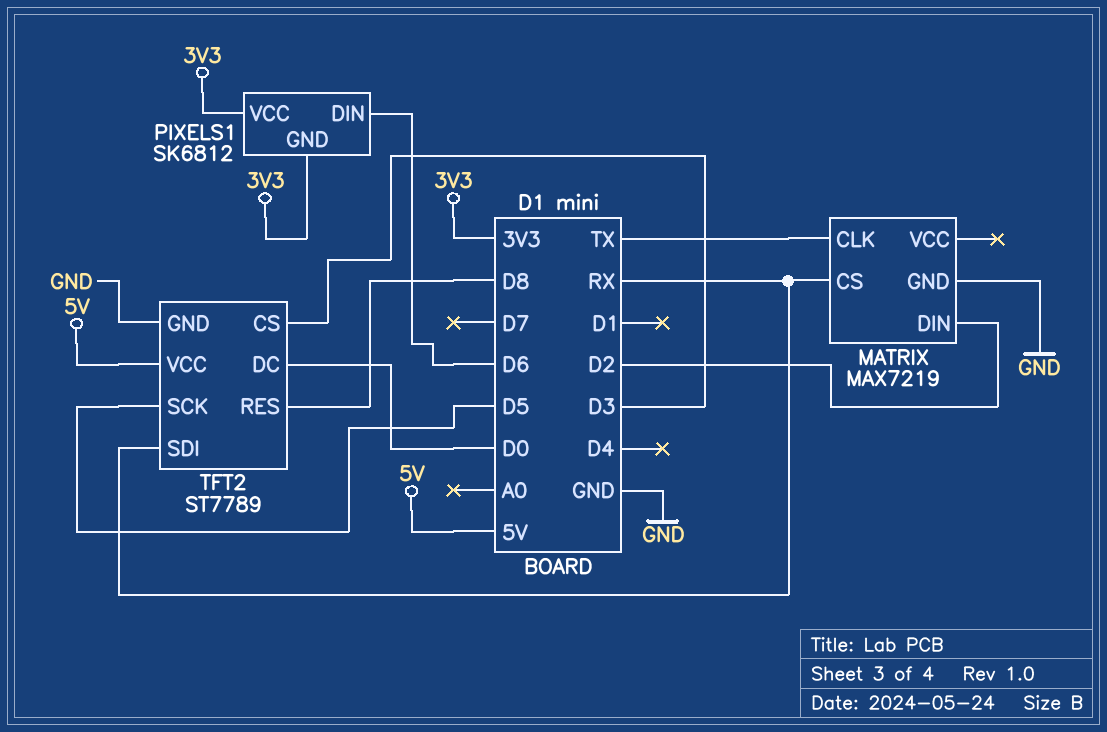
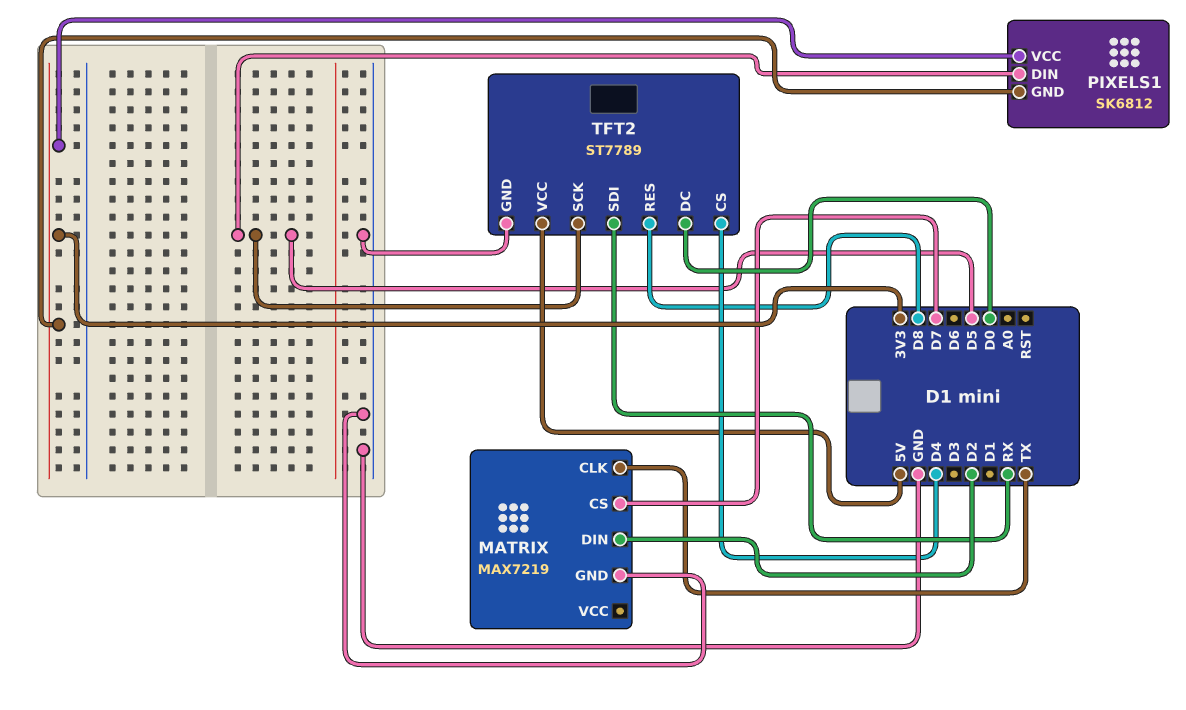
MATRIX pin CS: RX -> D7
PIXELS1 pin DIN: D6 -> D5
TFT2 pin CS: D3 -> D4

